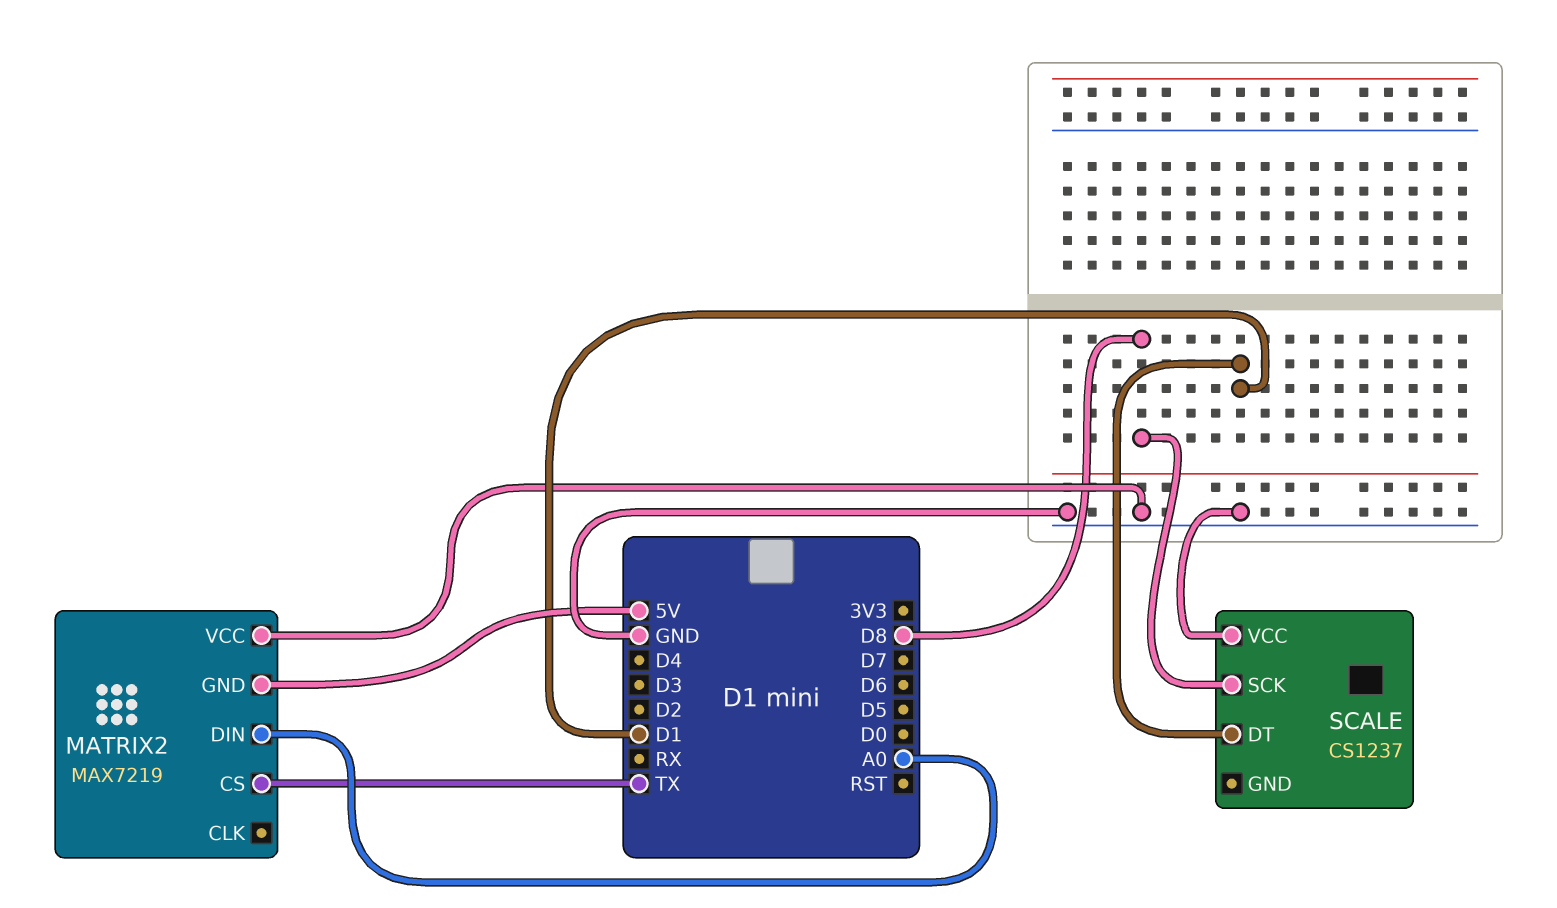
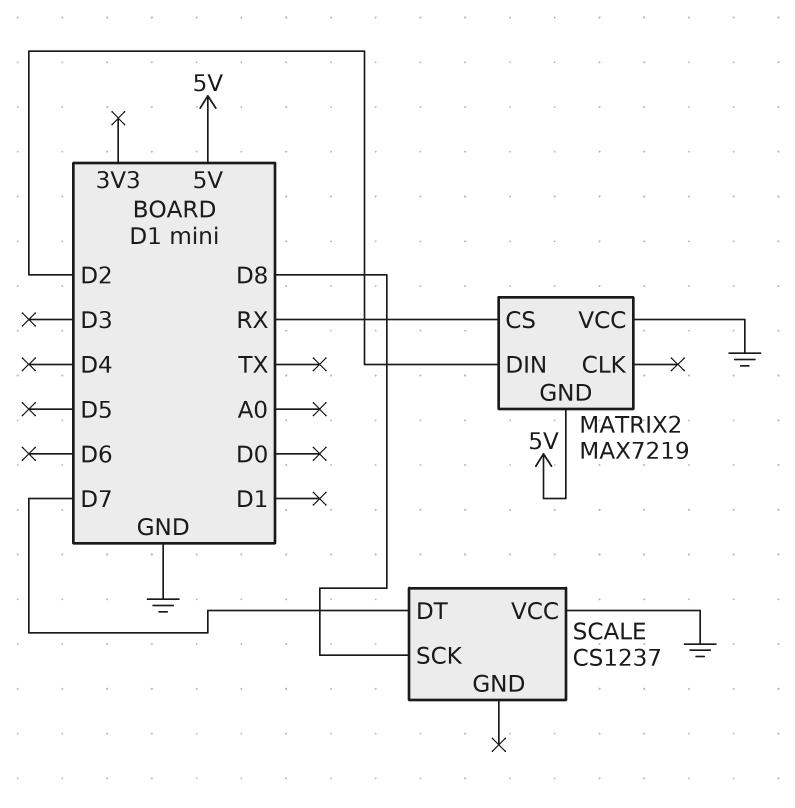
MATRIX2 pin CS: TX -> RX
MATRIX2 pin DIN: A0 -> D2
SCALE pin DT: D1 -> D7

